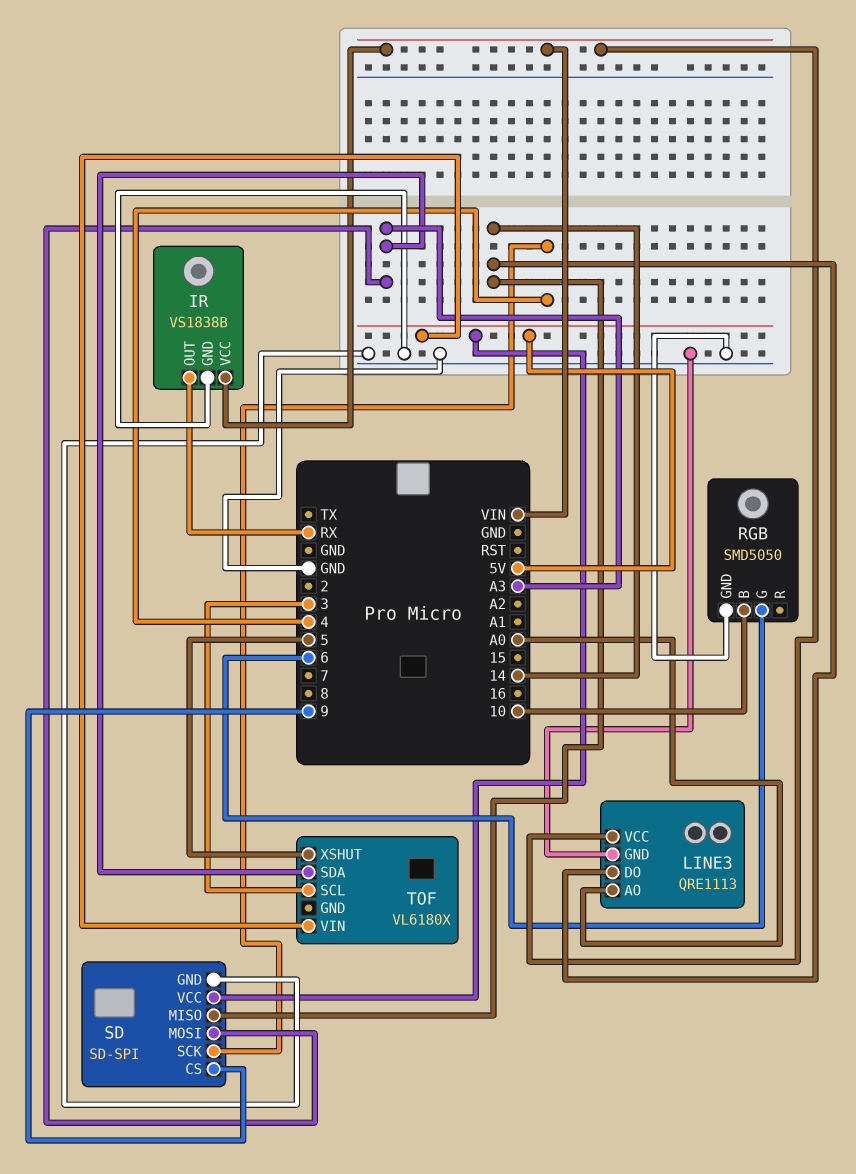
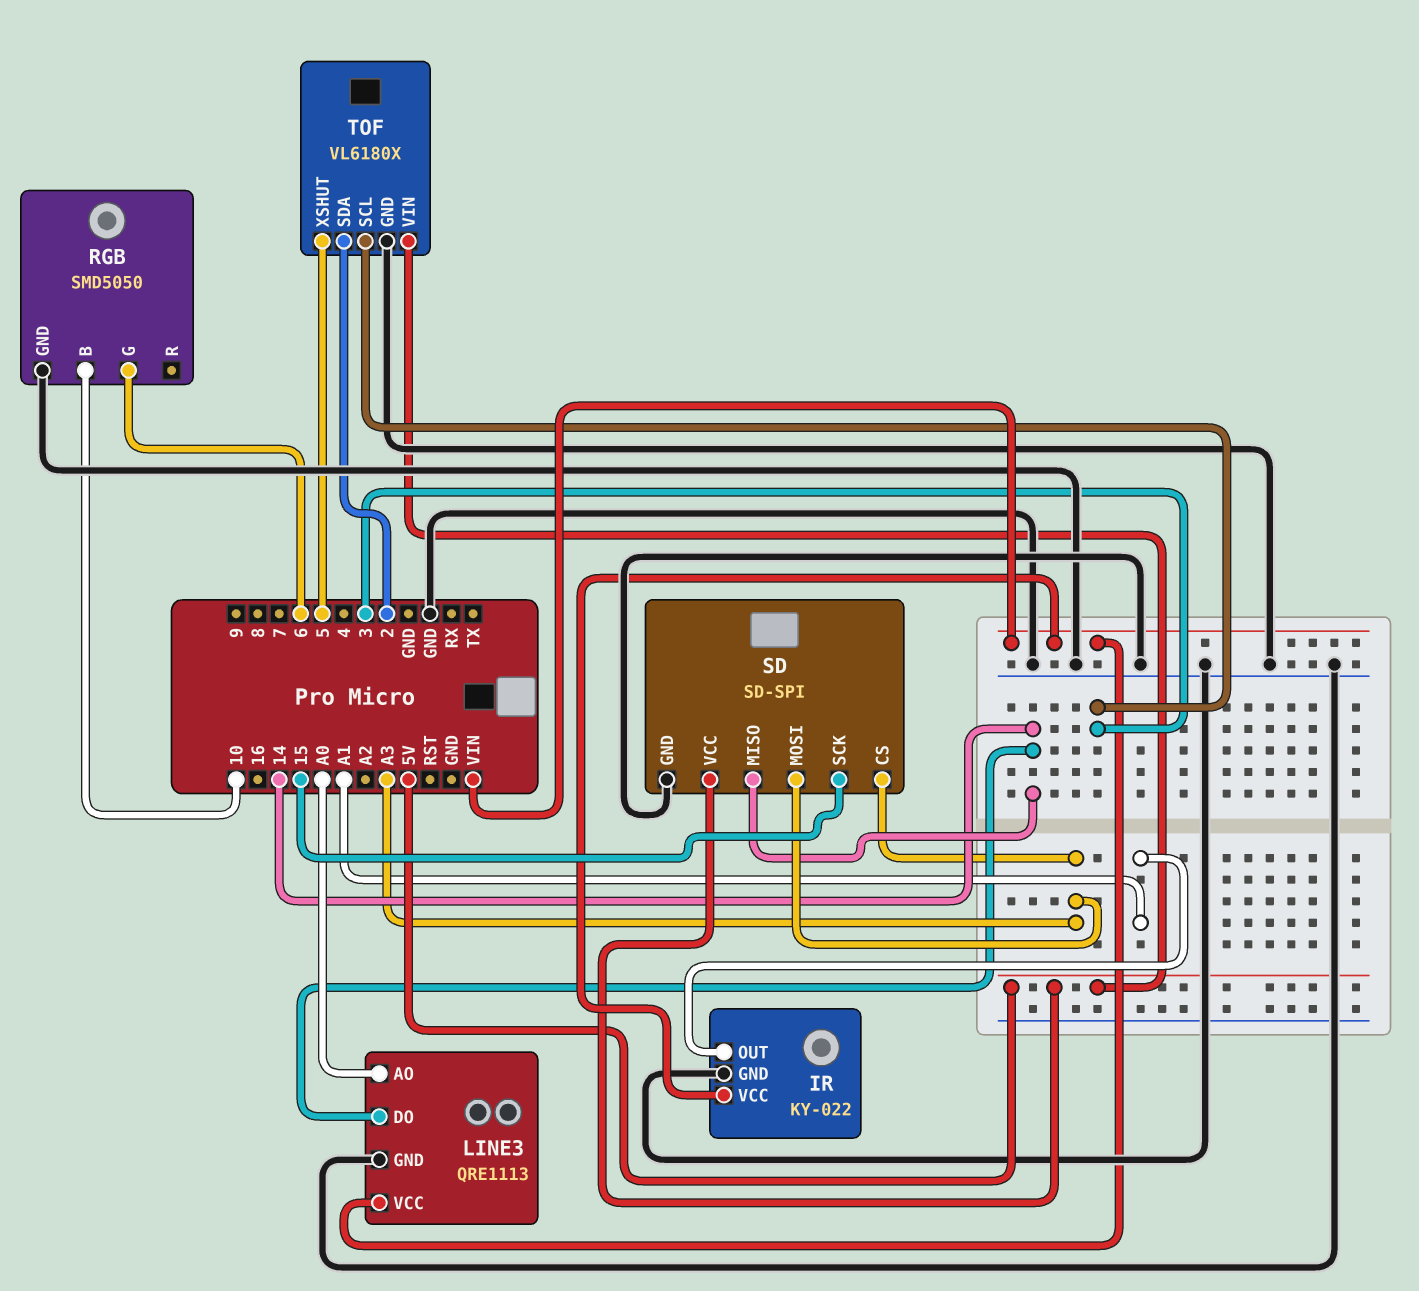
IR: VS1838B -> KY-022
IR pin OUT: RX -> A1
SD pin CS: 9 -> A3
SD pin SCK: 4 -> 15
TOF pin GND: none -> GND
TOF pin SDA: A3 -> 2

